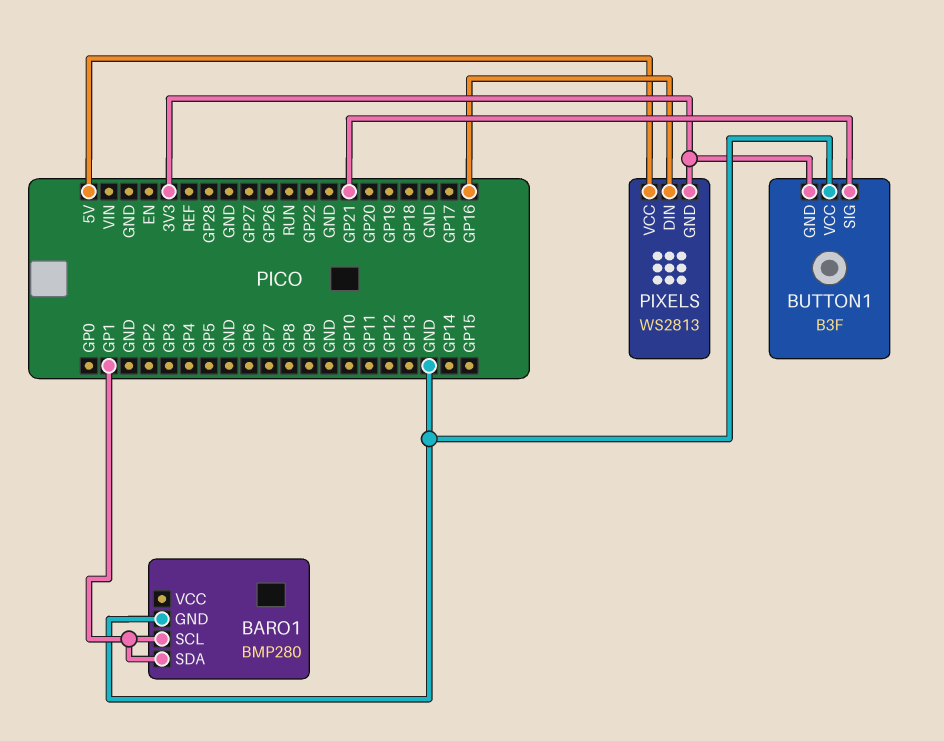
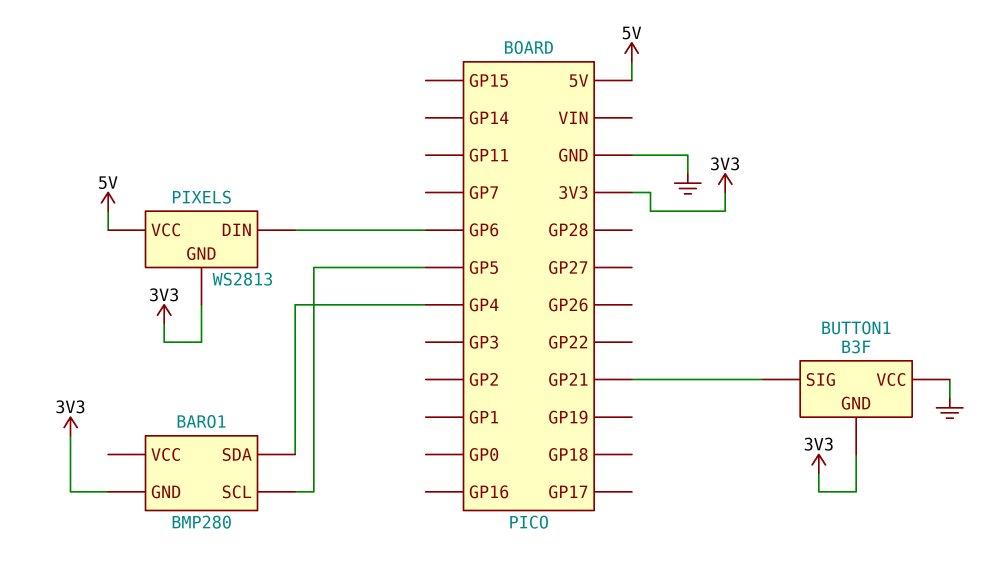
BARO1 pin GND: GND -> 3V3
BARO1 pin SCL: GP1 -> GP5
BARO1 pin SDA: GP1 -> GP4
PIXELS pin DIN: GP16 -> GP6

